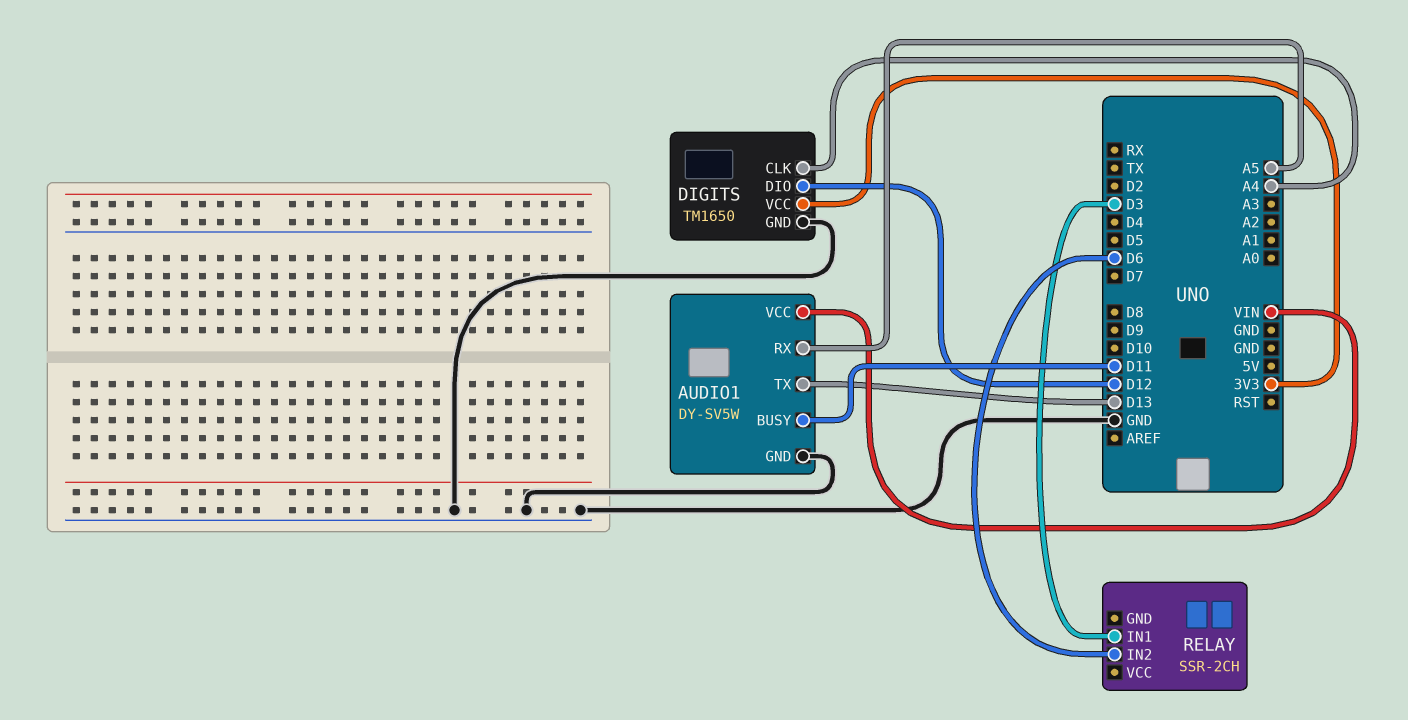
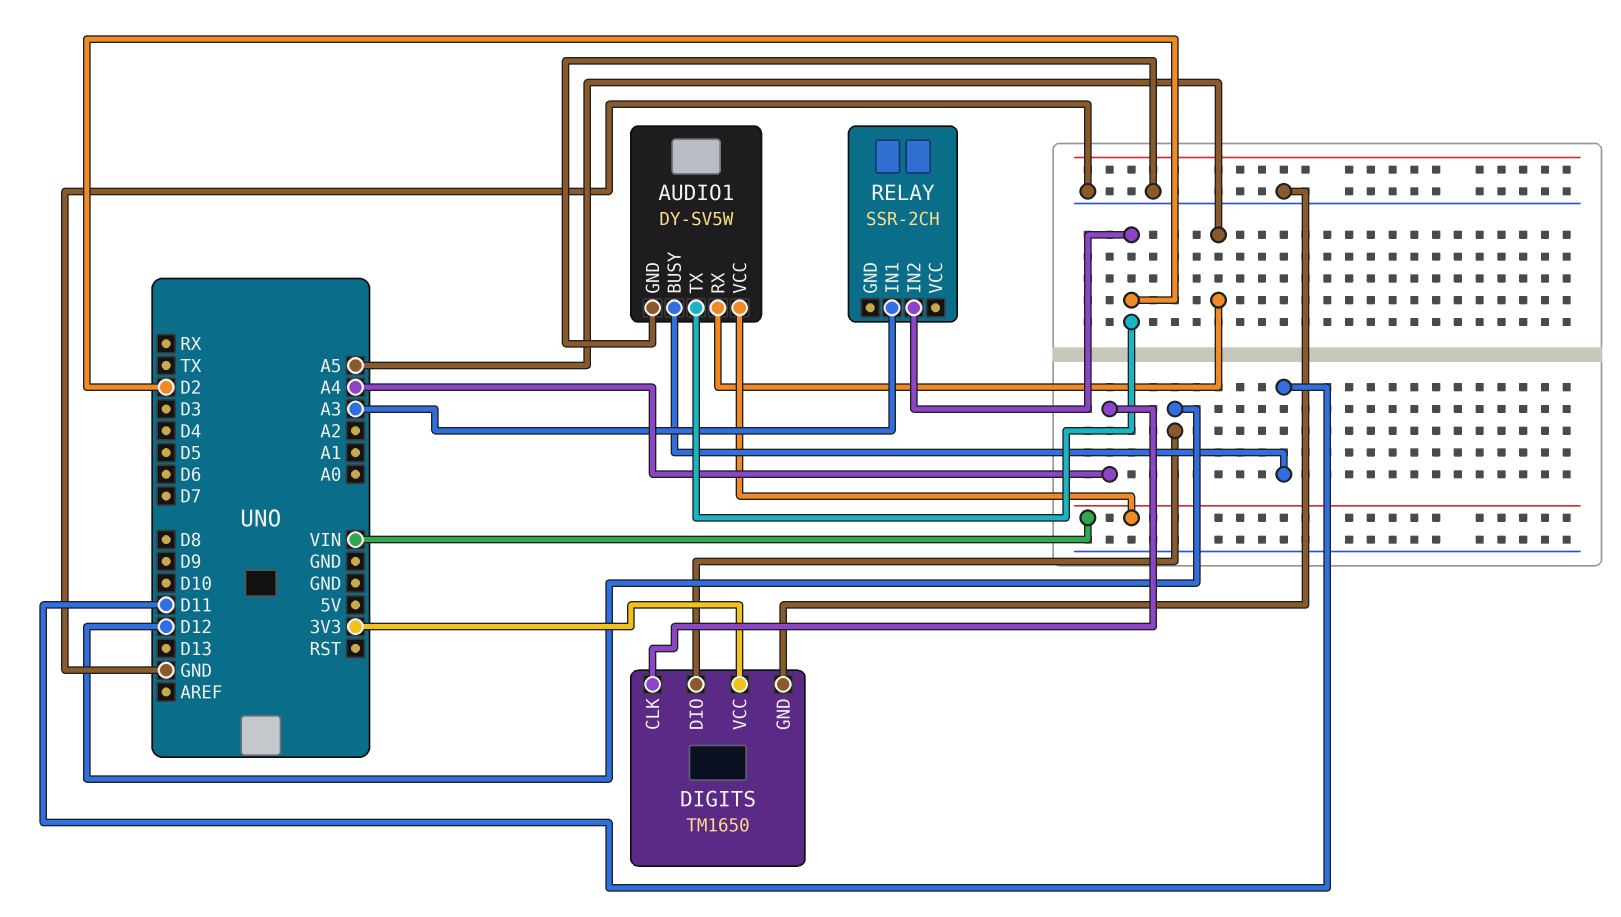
AUDIO1 pin TX: D13 -> D2
RELAY pin IN1: D3 -> A3
RELAY pin IN2: D6 -> D2

